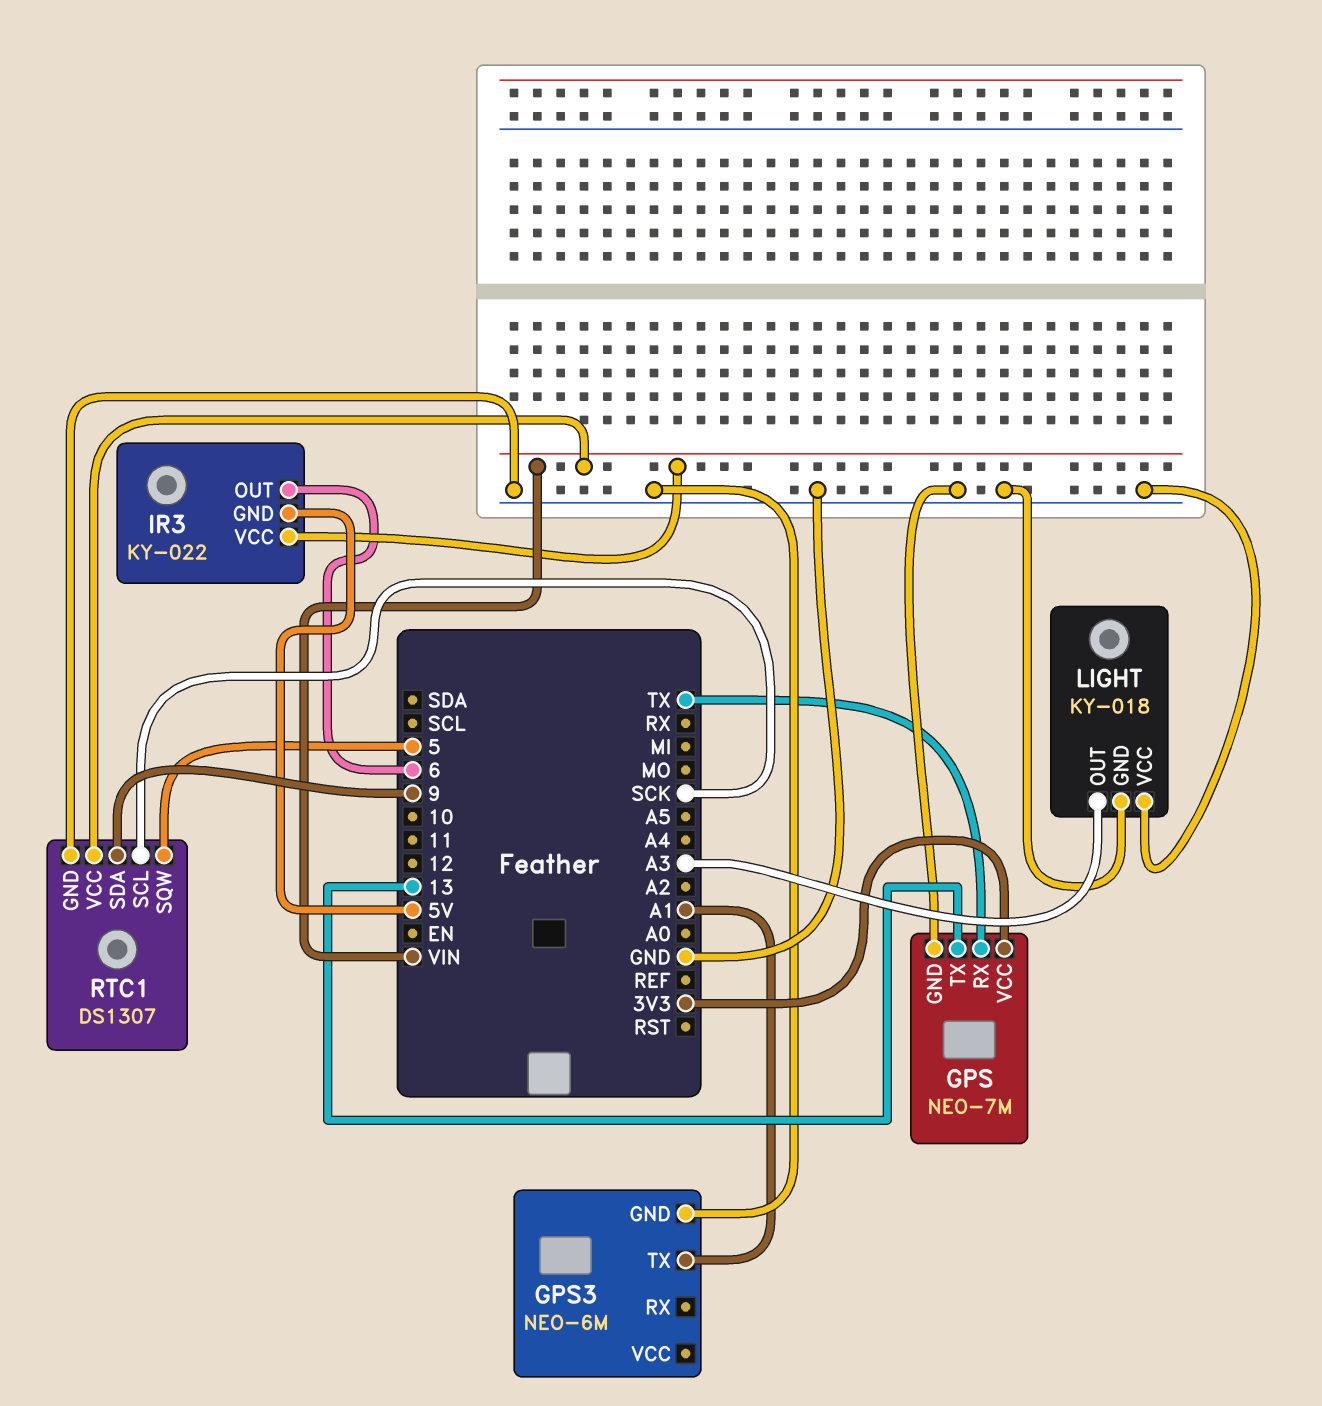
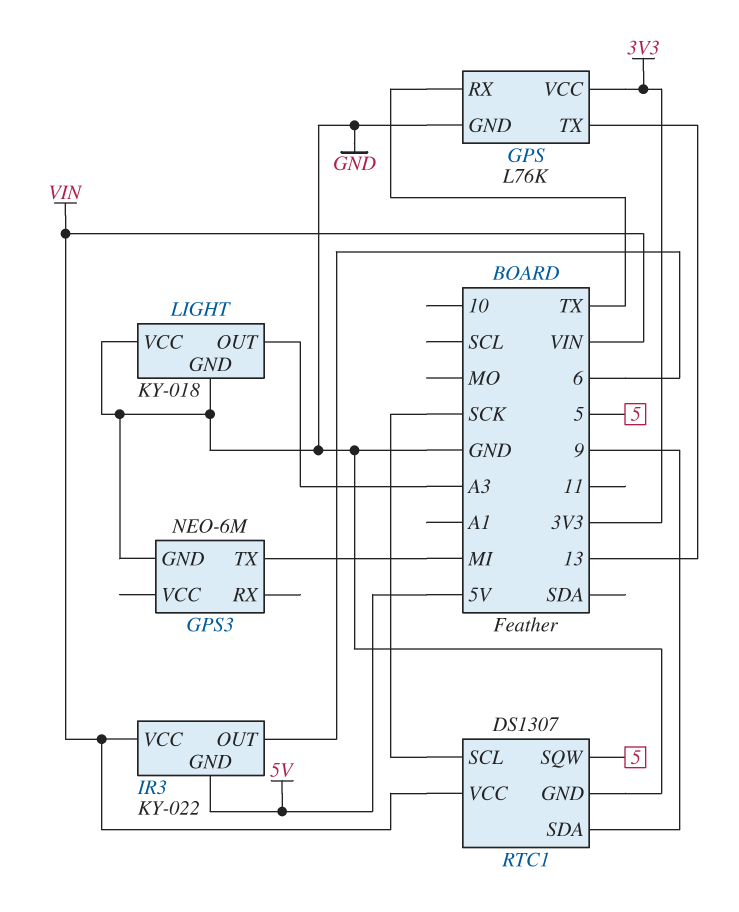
GPS: NEO-7M -> L76K
GPS3 pin TX: A1 -> MI

